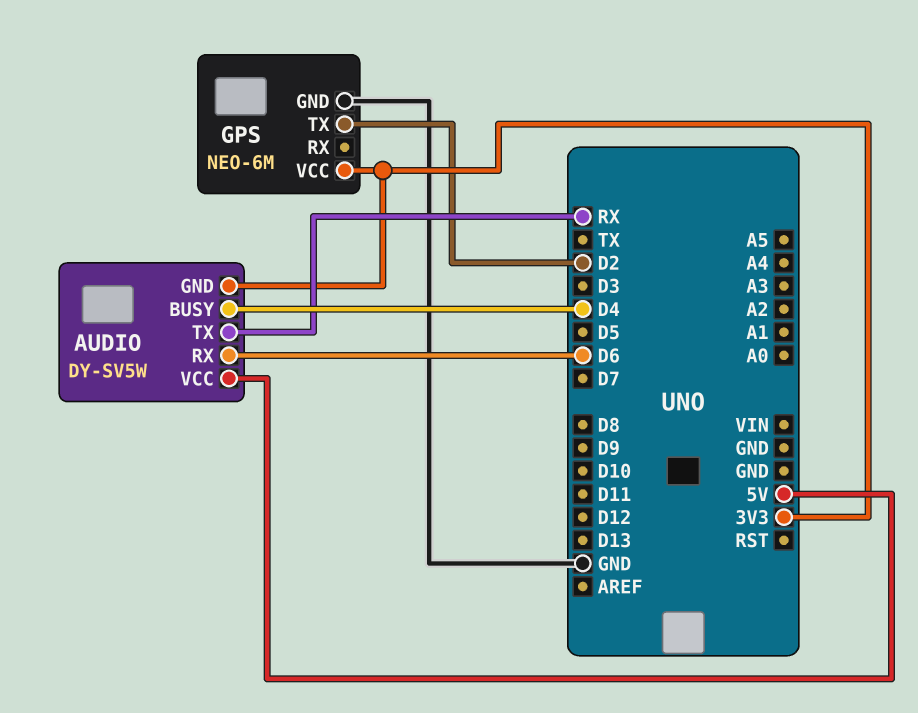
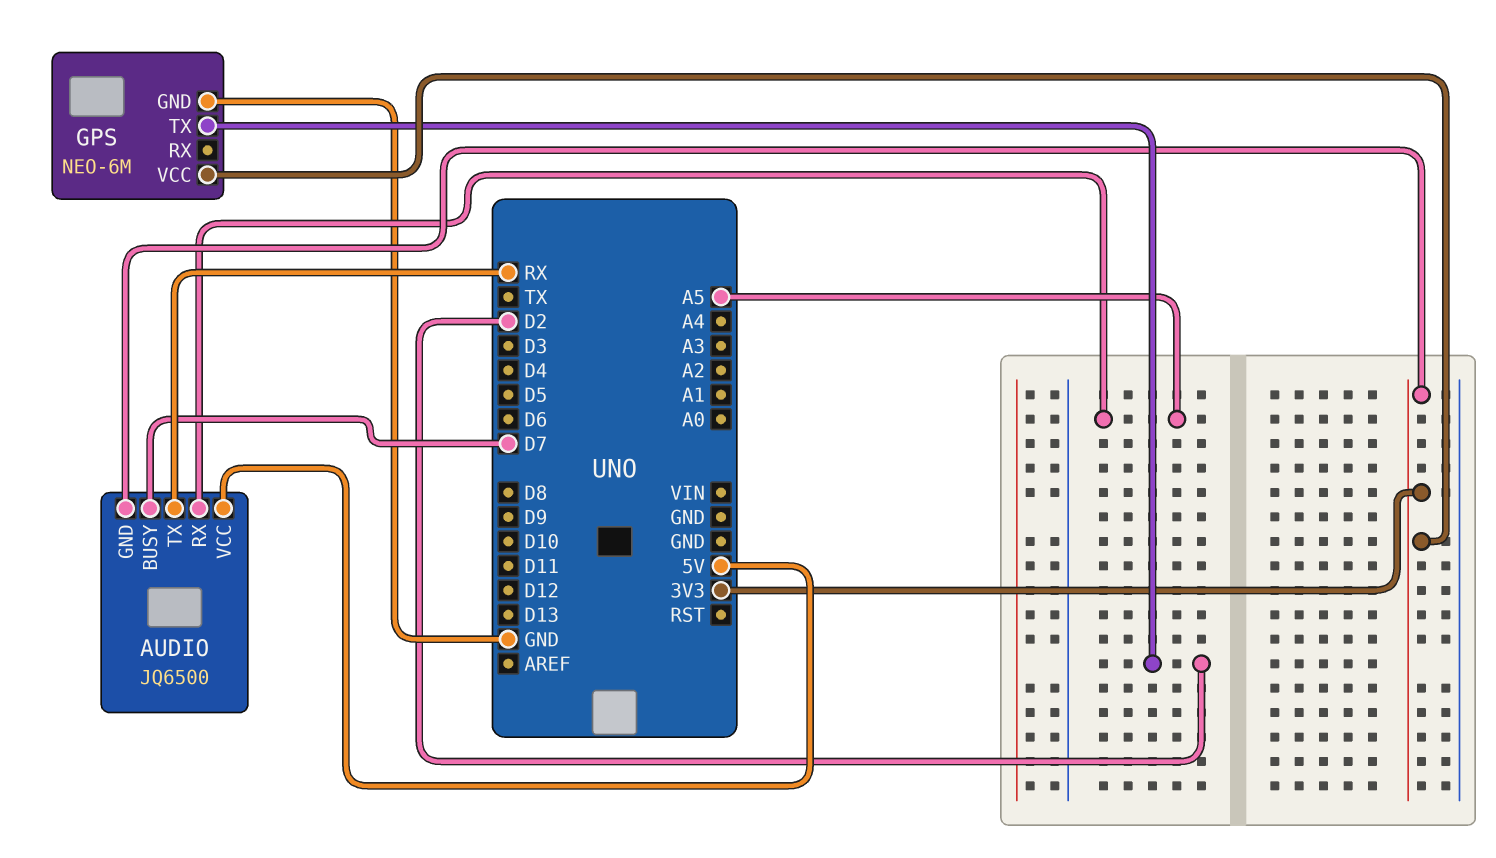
AUDIO: DY-SV5W -> JQ6500
AUDIO pin BUSY: D4 -> D7
AUDIO pin RX: D6 -> A5

